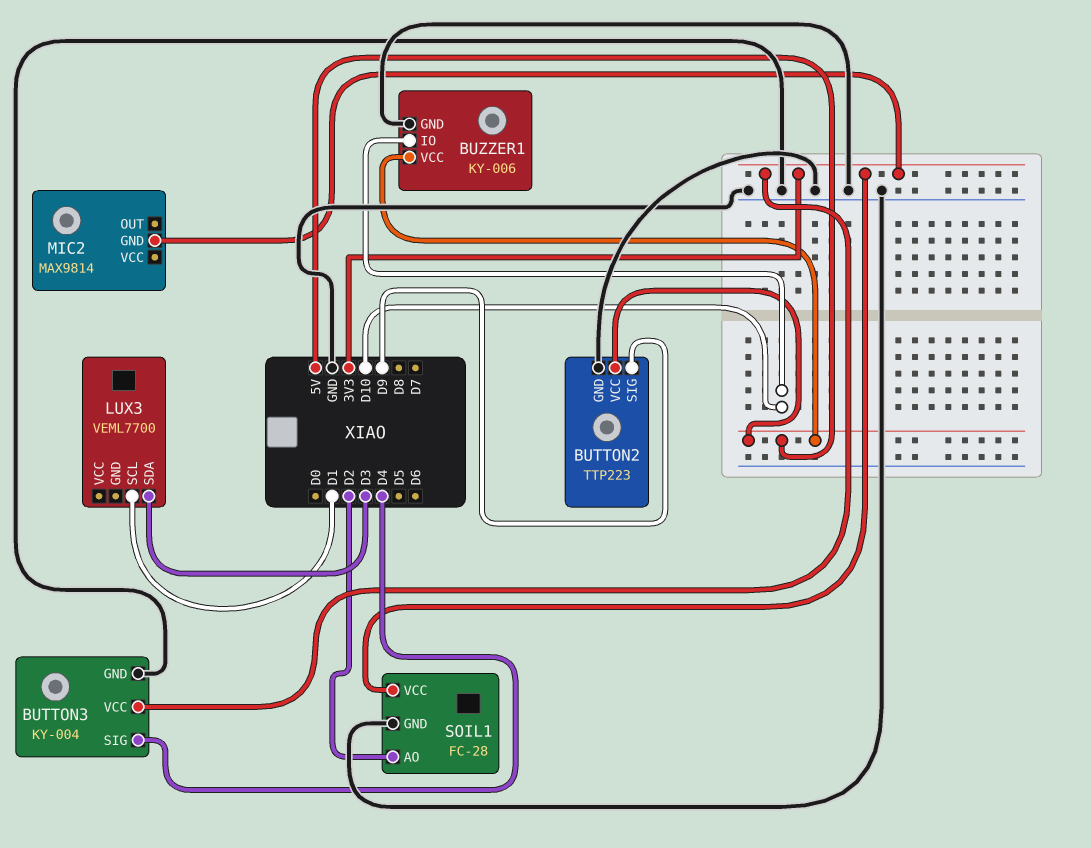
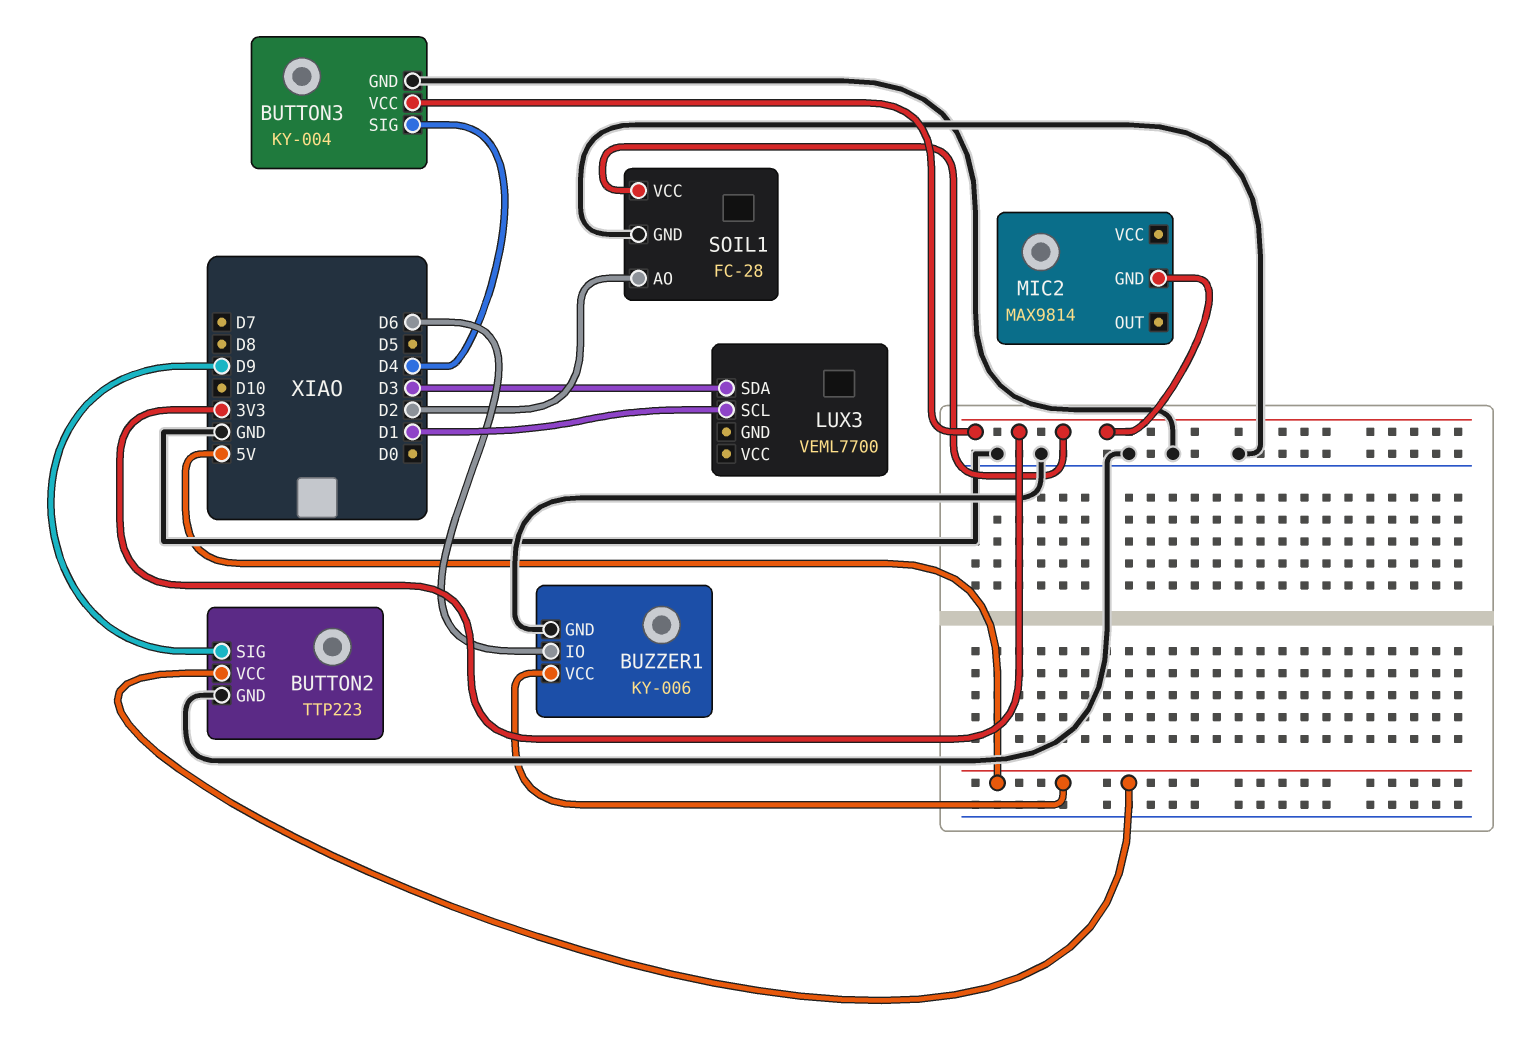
BUZZER1 pin IO: D10 -> D6

